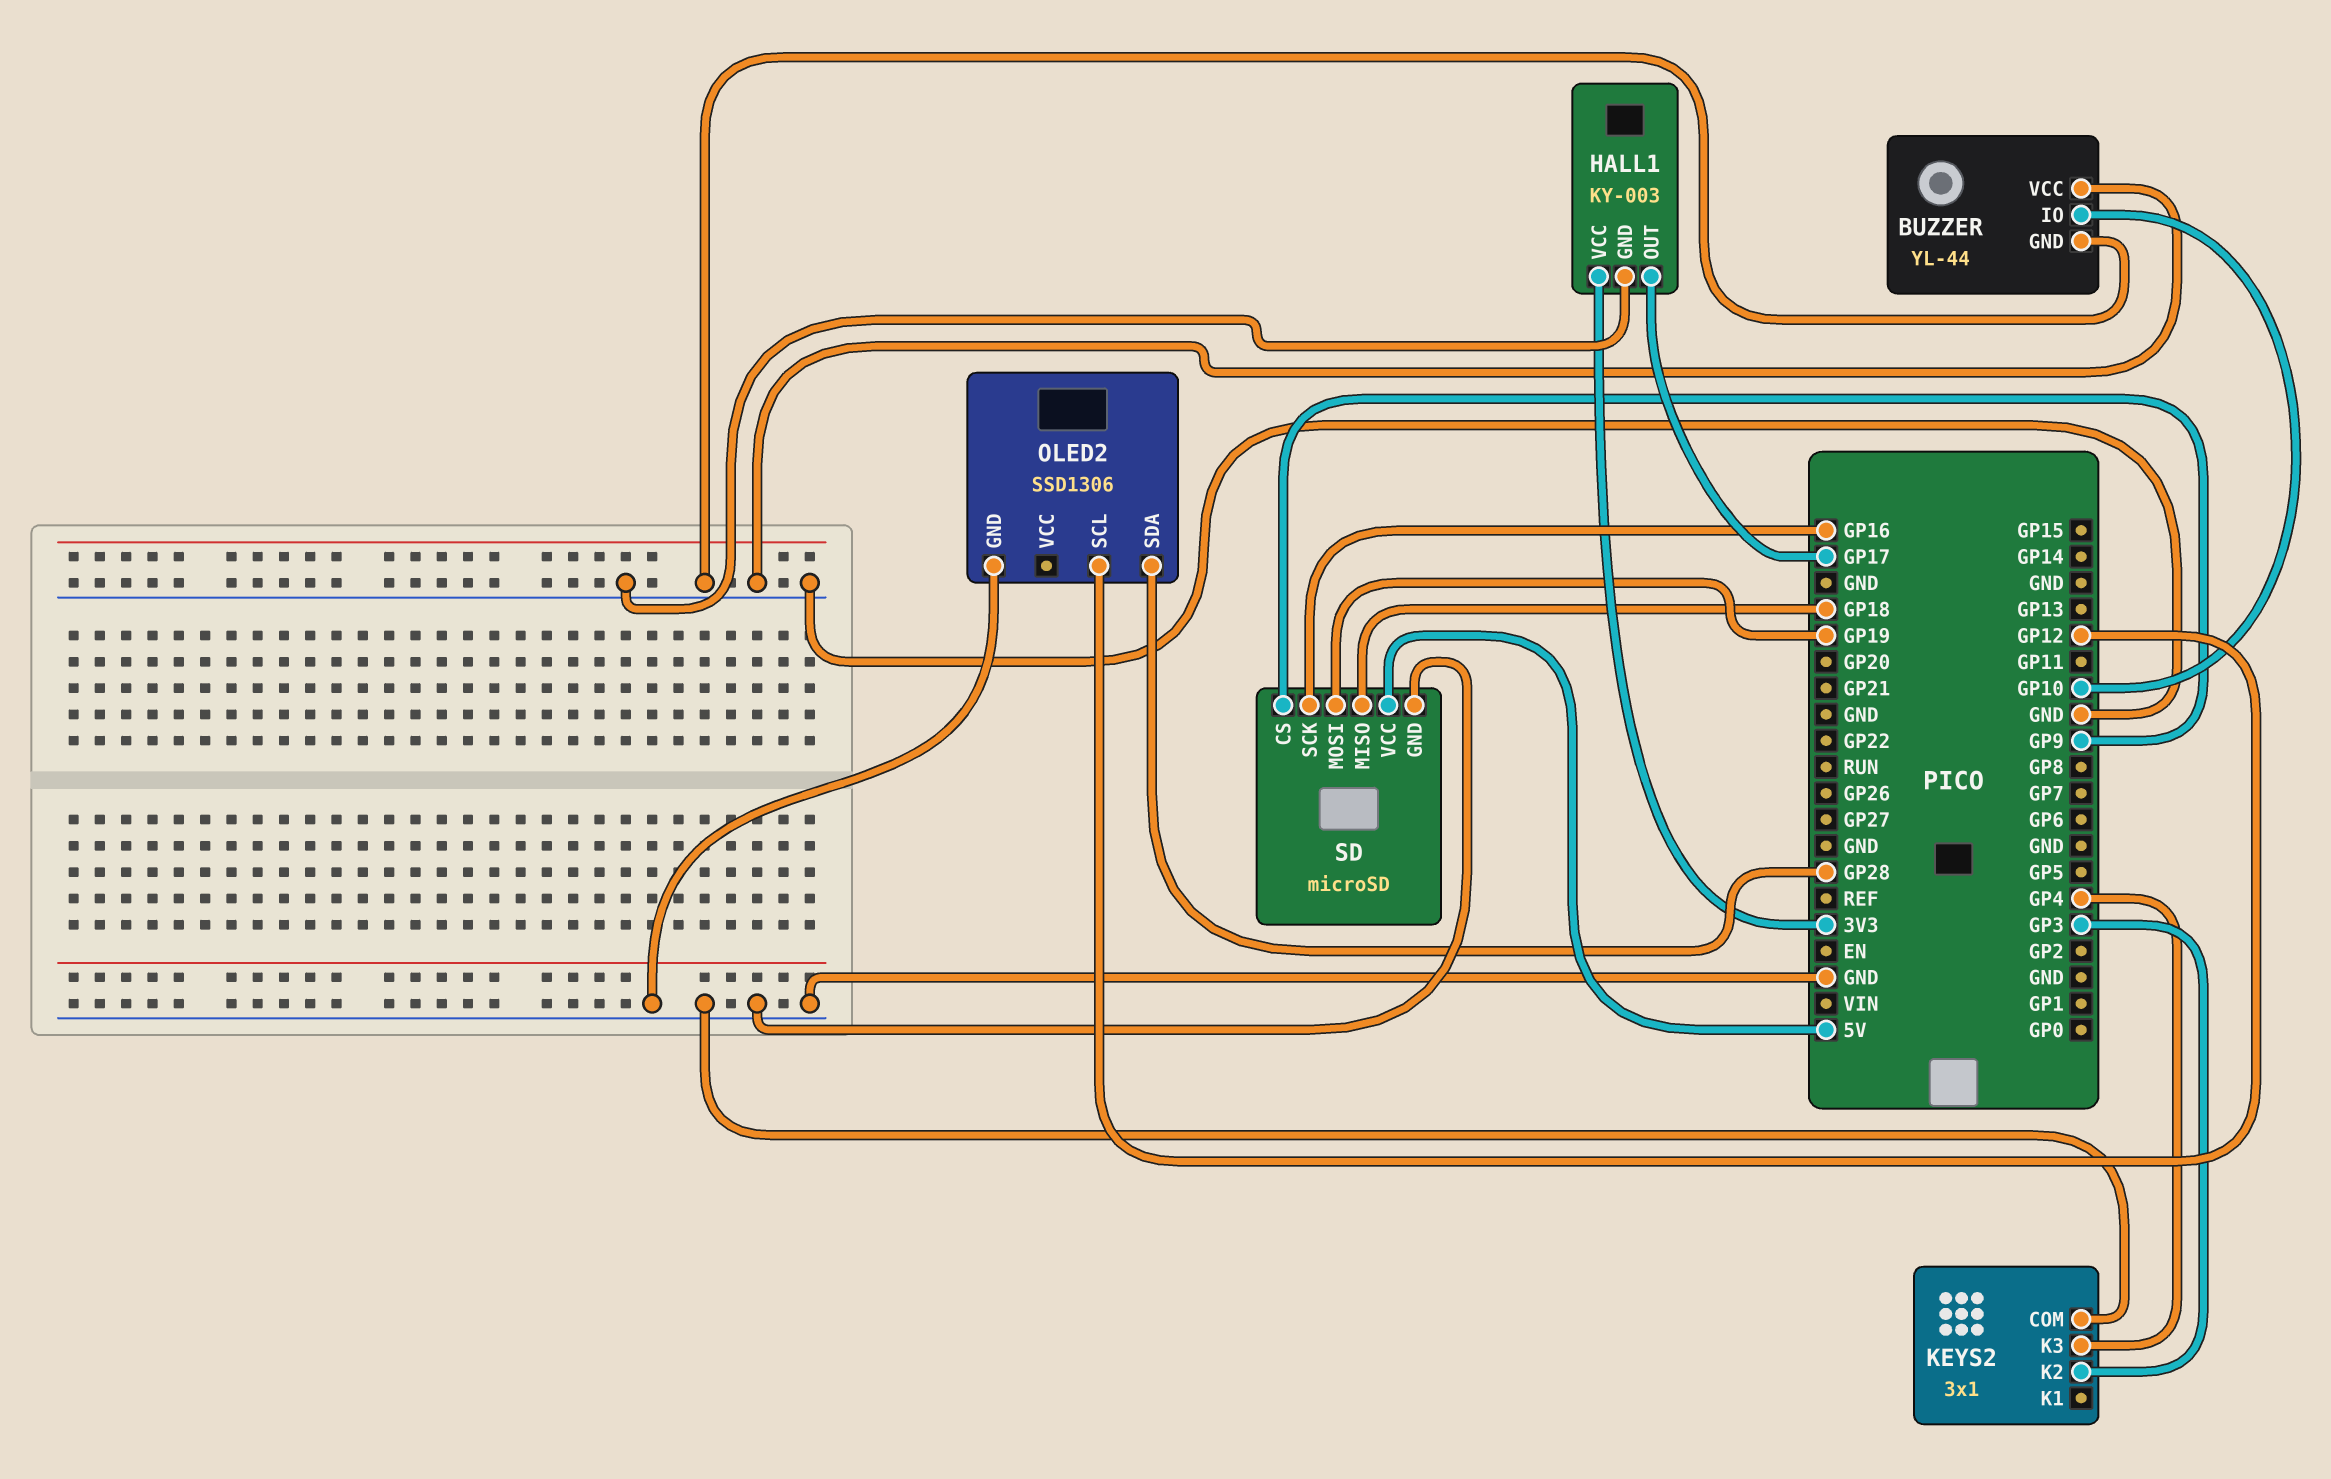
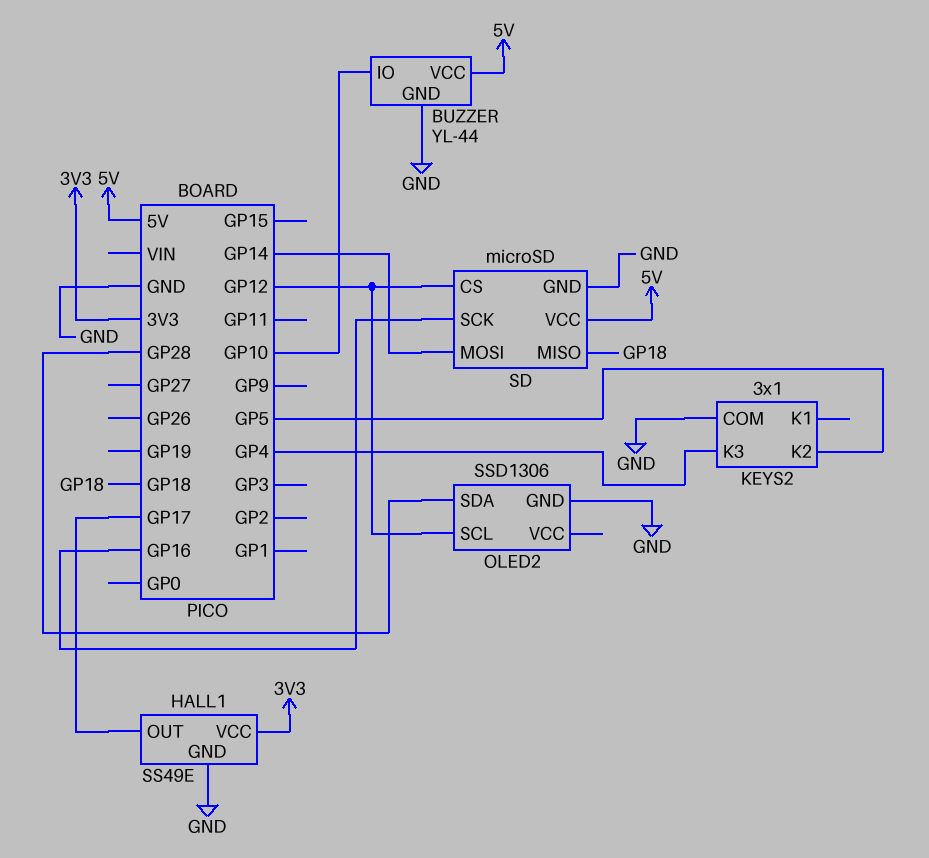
BUZZER pin VCC: GND -> 5V
HALL1: KY-003 -> SS49E
KEYS2 pin K2: GP3 -> GP5
SD pin CS: GP9 -> GP12
SD pin MOSI: GP19 -> GP14

